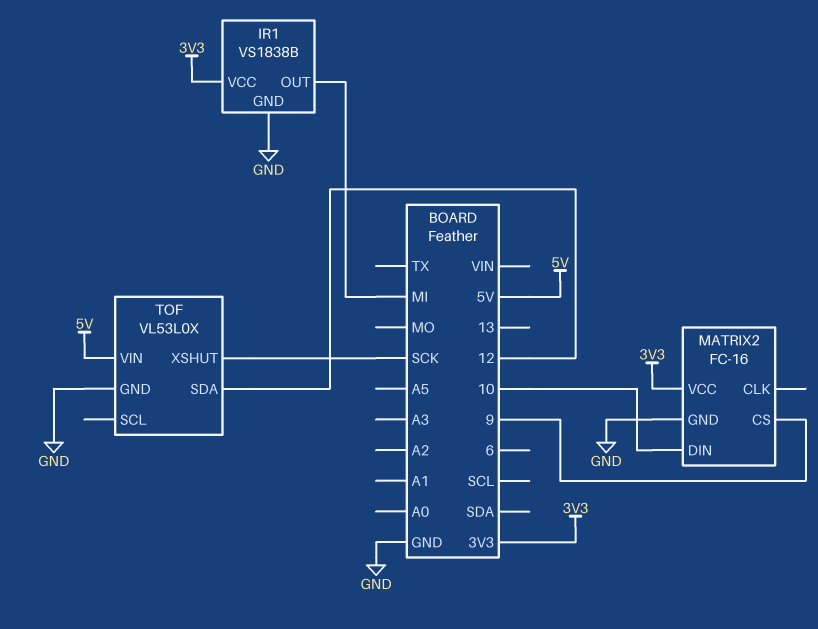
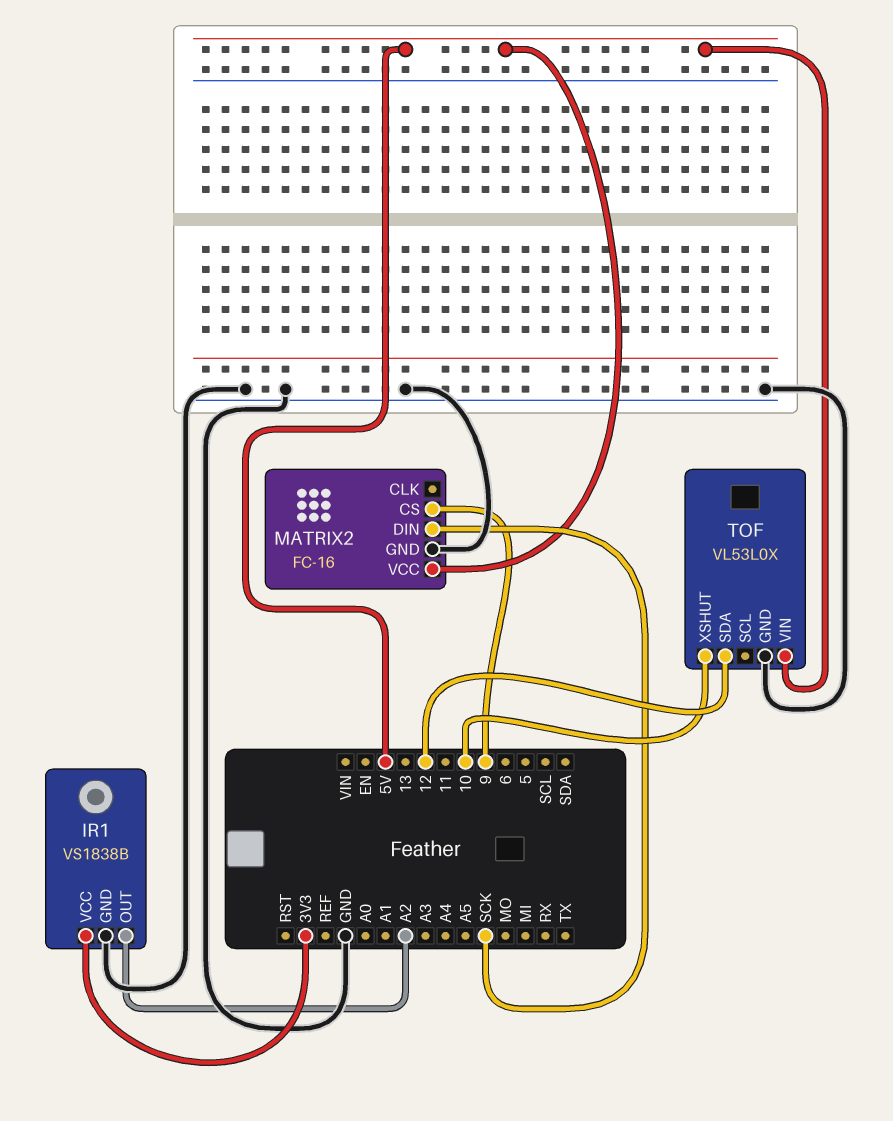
IR1 pin OUT: MI -> A2
MATRIX2 pin DIN: 10 -> SCK
MATRIX2 pin VCC: 3V3 -> 5V
TOF pin XSHUT: SCK -> 10

